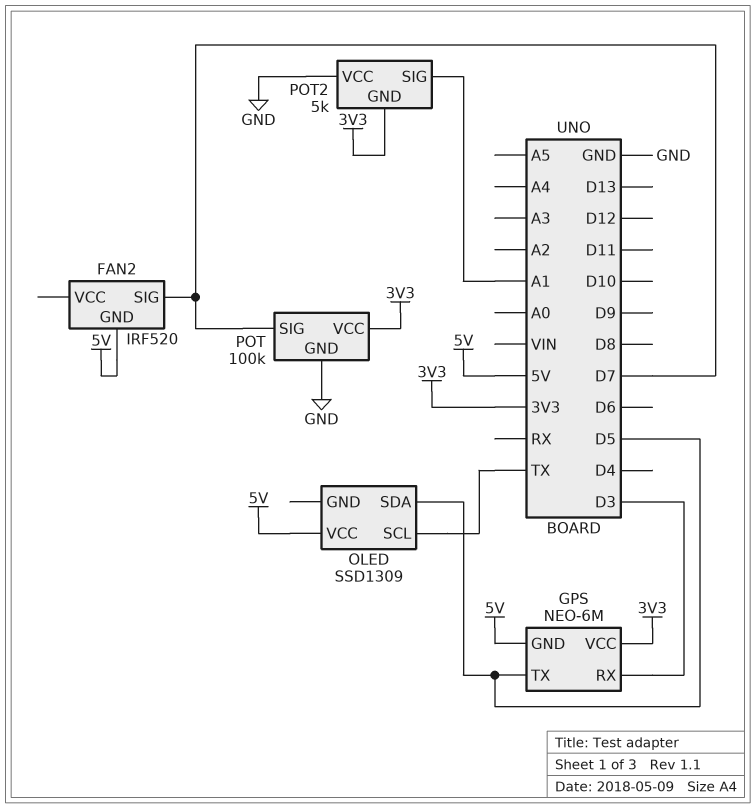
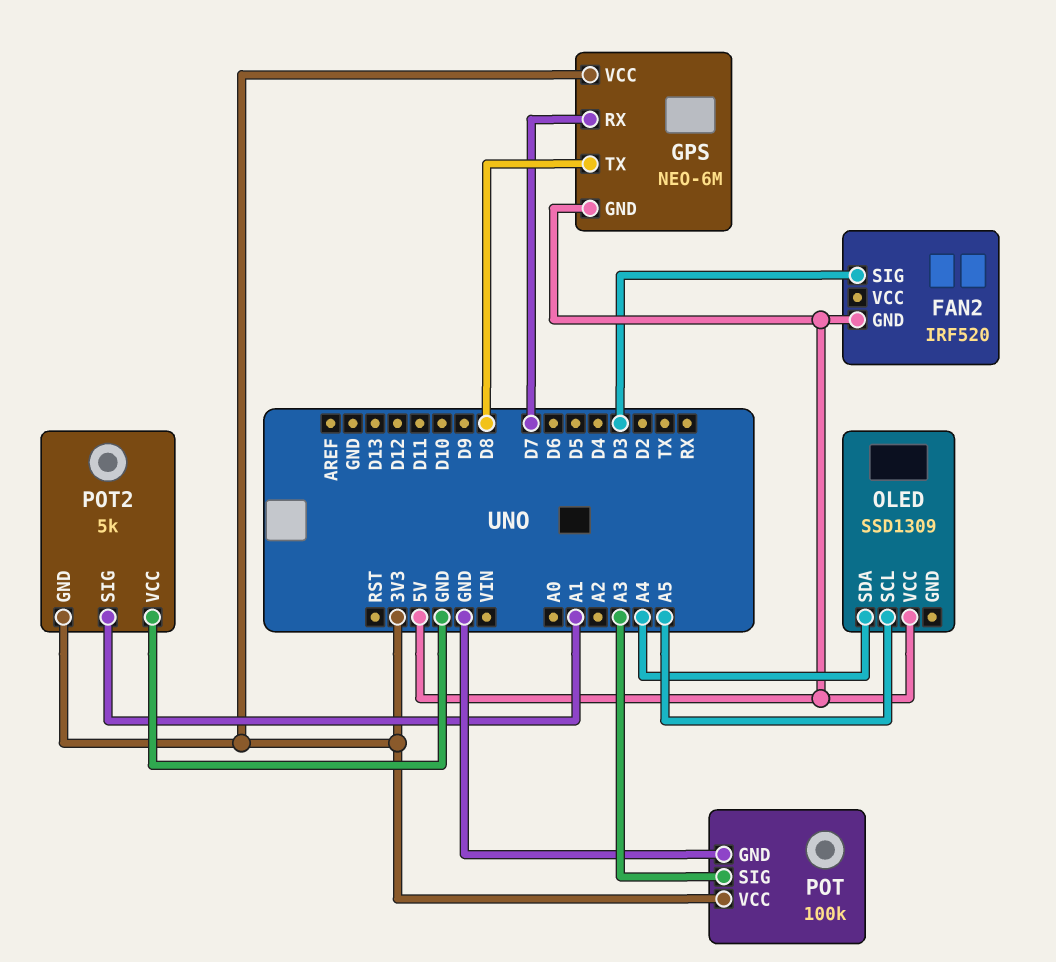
FAN2 pin SIG: D7 -> D3
GPS pin RX: D3 -> D7
GPS pin TX: D5 -> D8
OLED pin SCL: TX -> A5
OLED pin SDA: D5 -> A4
POT pin SIG: D7 -> A3

